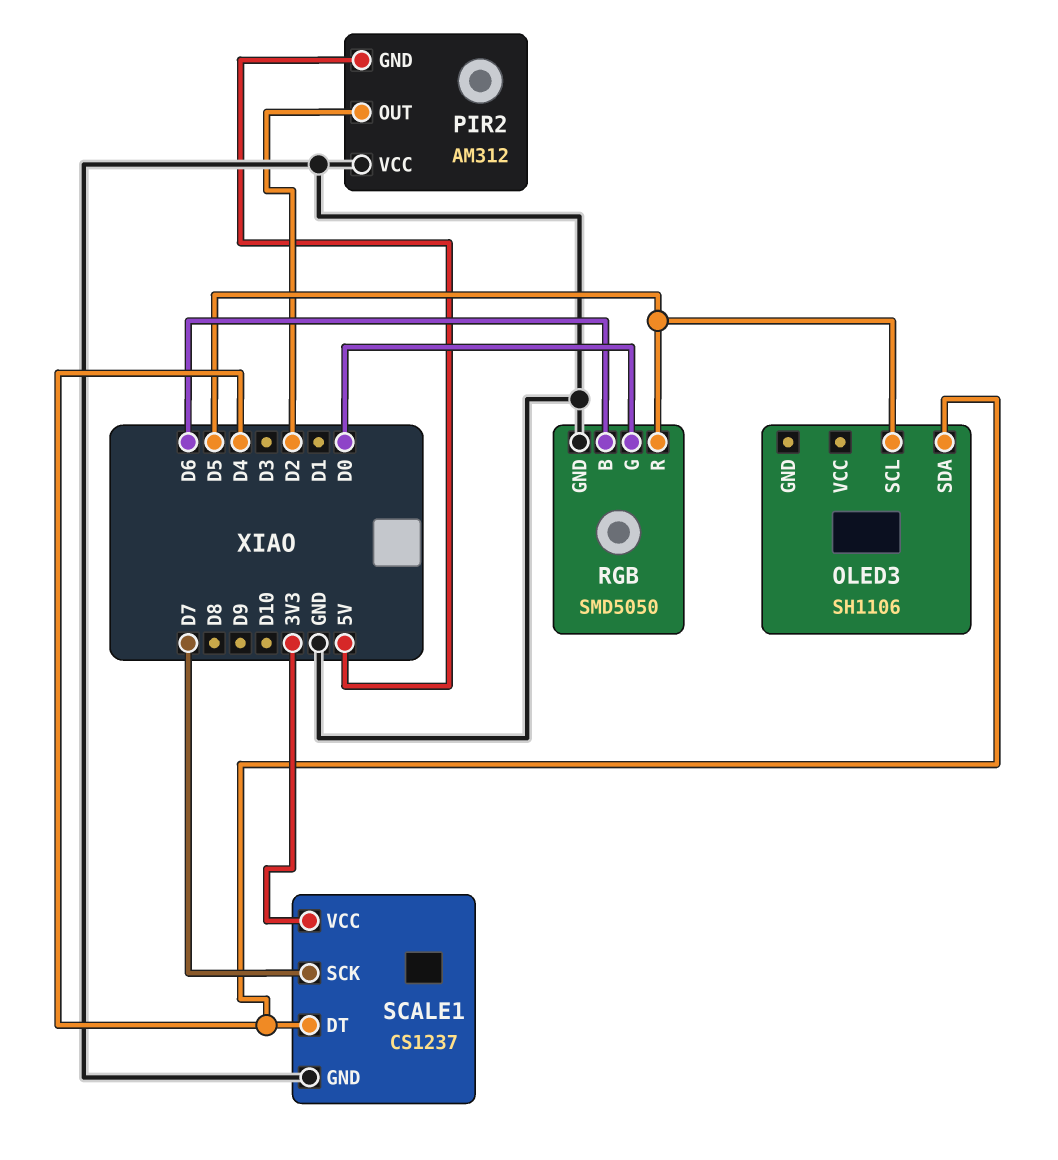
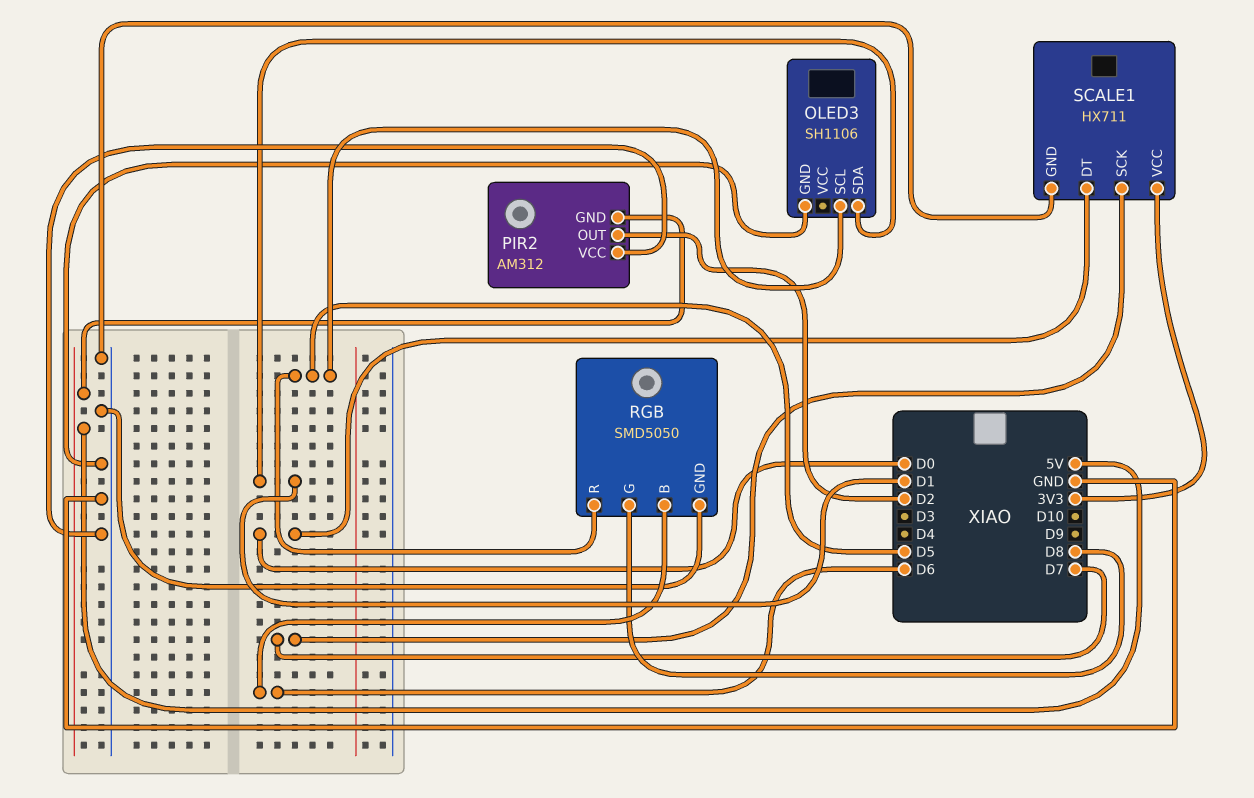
OLED3 pin GND: none -> GND
OLED3 pin SDA: D4 -> D1
RGB pin G: D0 -> D8
SCALE1: CS1237 -> HX711
SCALE1 pin DT: D4 -> D0

